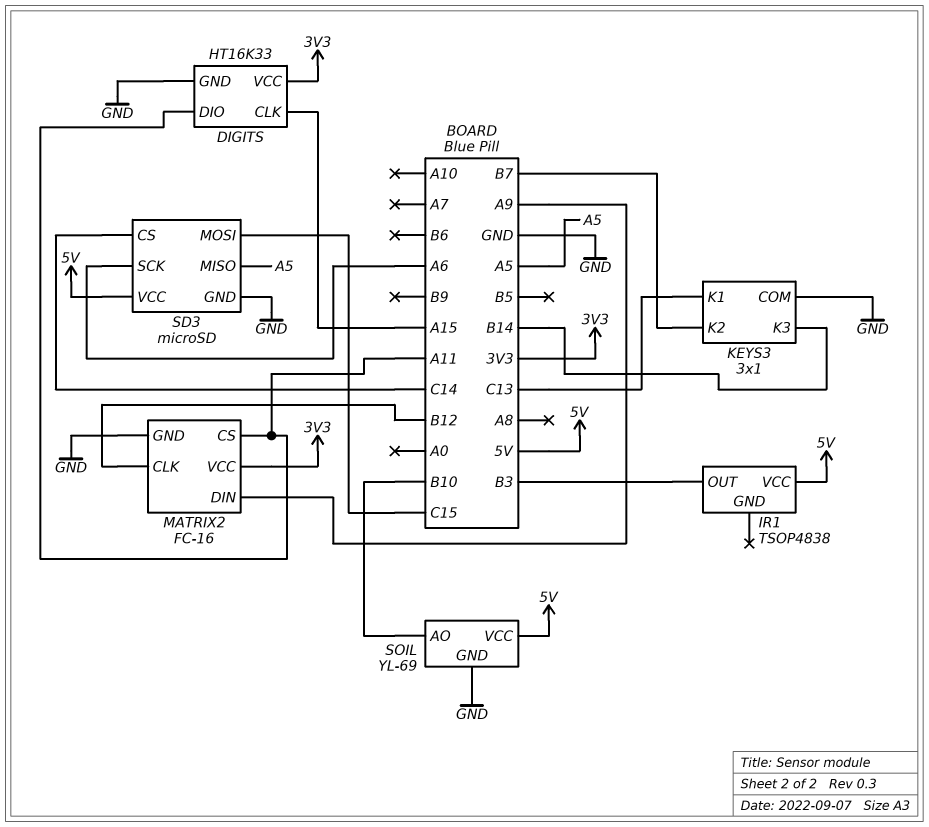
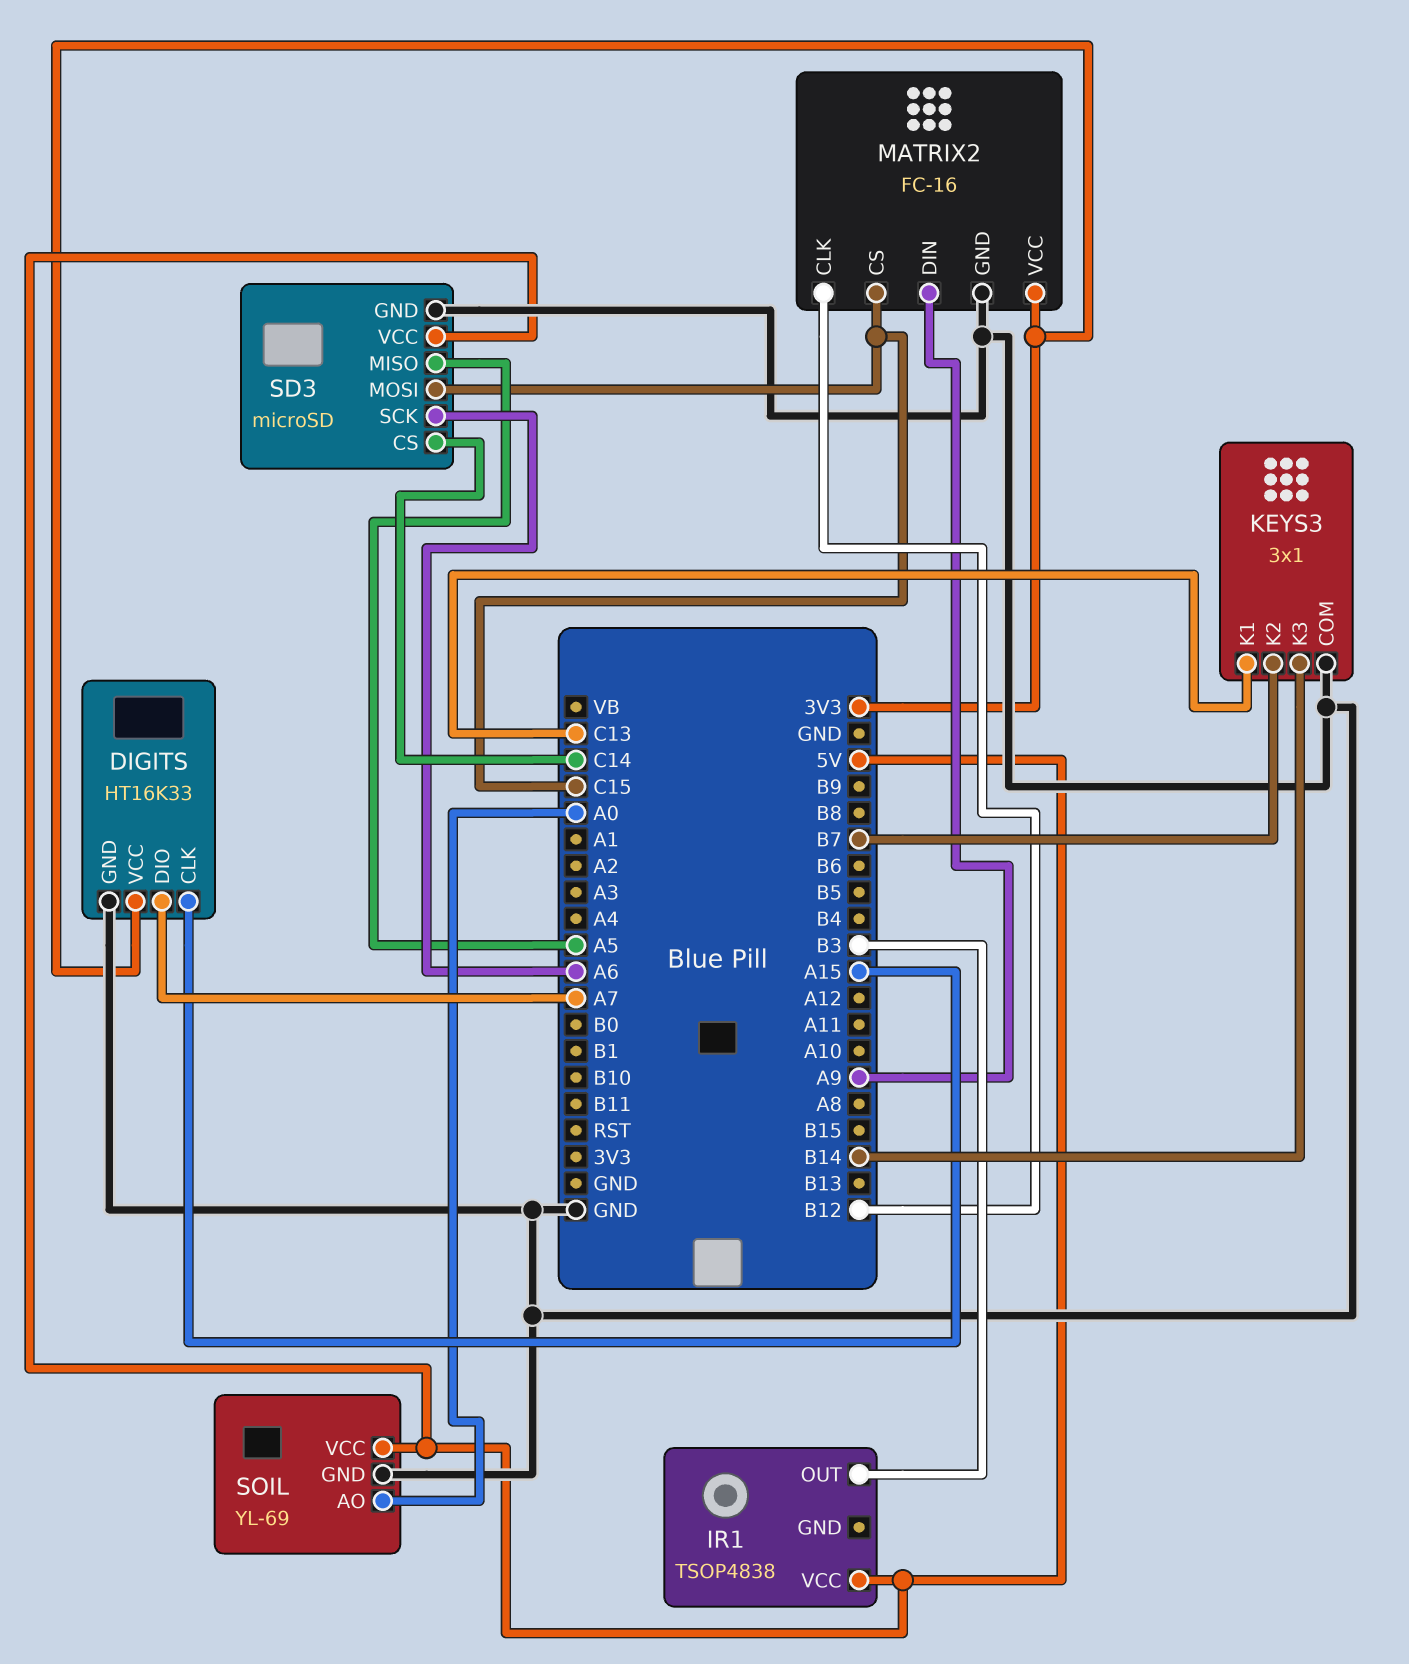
DIGITS pin DIO: A11 -> A7
MATRIX2 pin CS: A11 -> C15
SOIL pin AO: B10 -> A0

